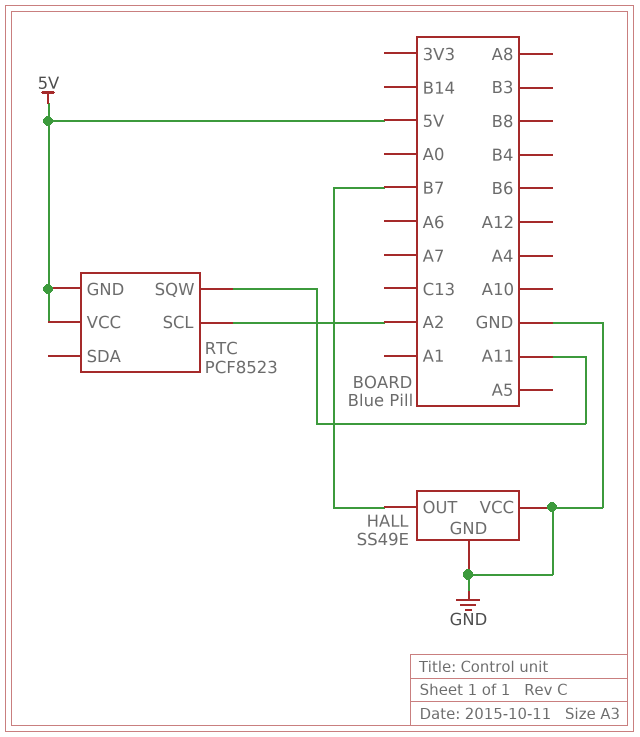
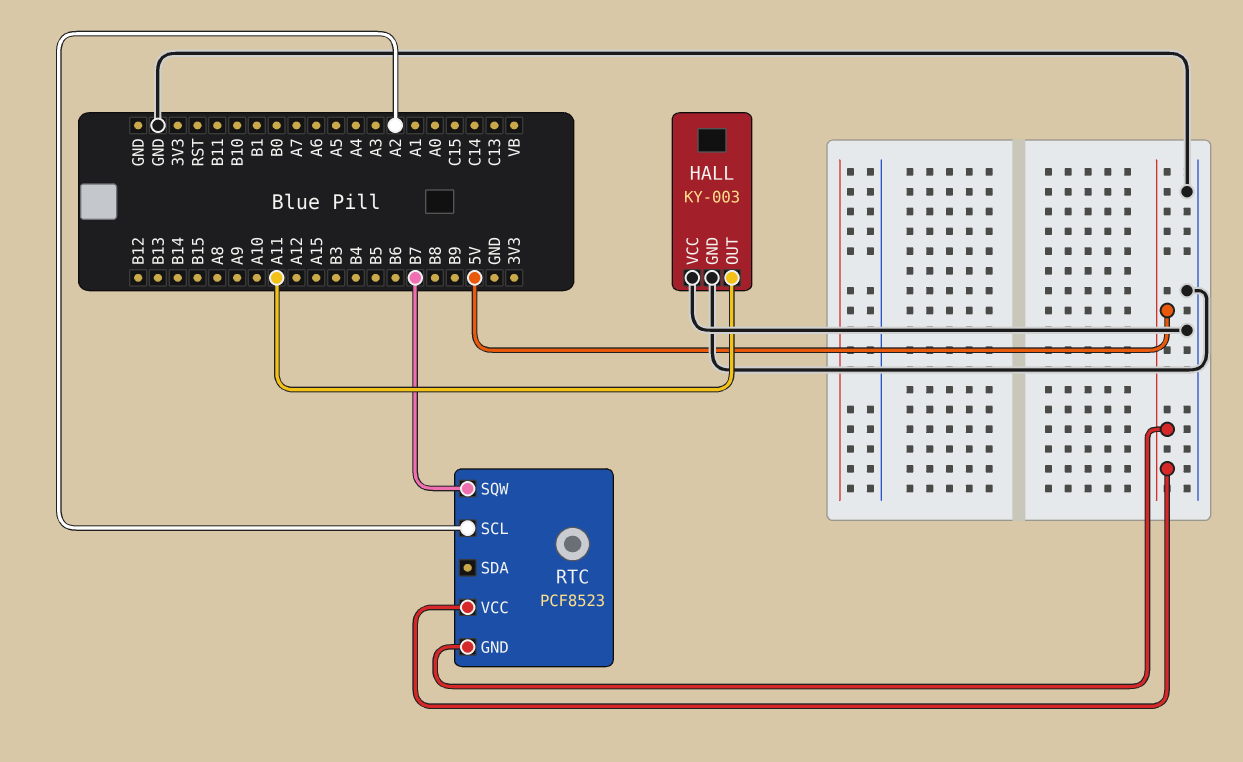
HALL: SS49E -> KY-003
HALL pin OUT: B7 -> A11
RTC pin SQW: A11 -> B7

